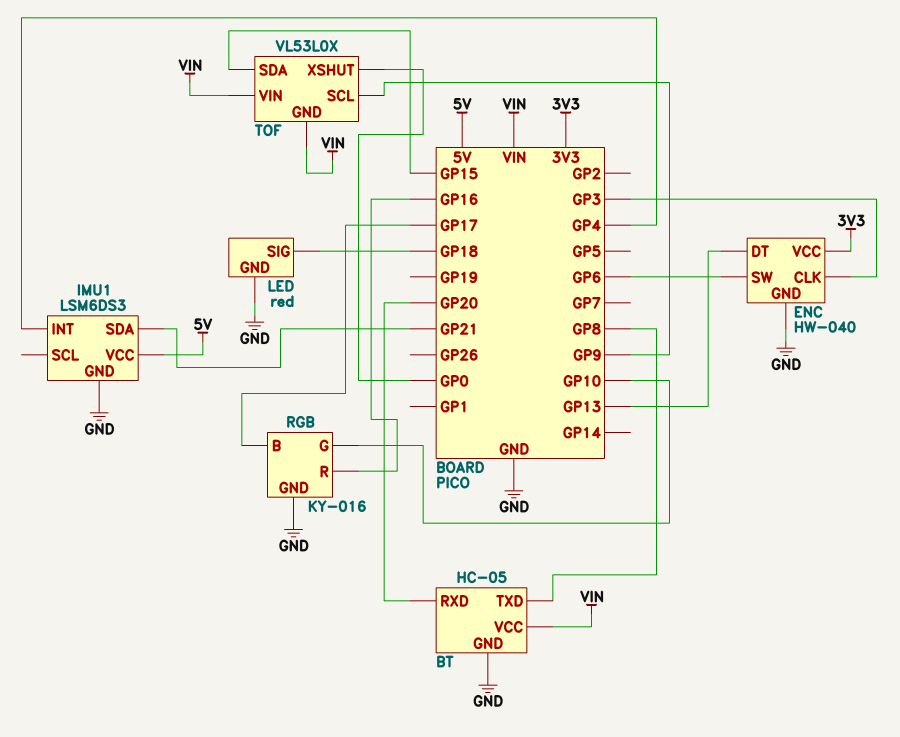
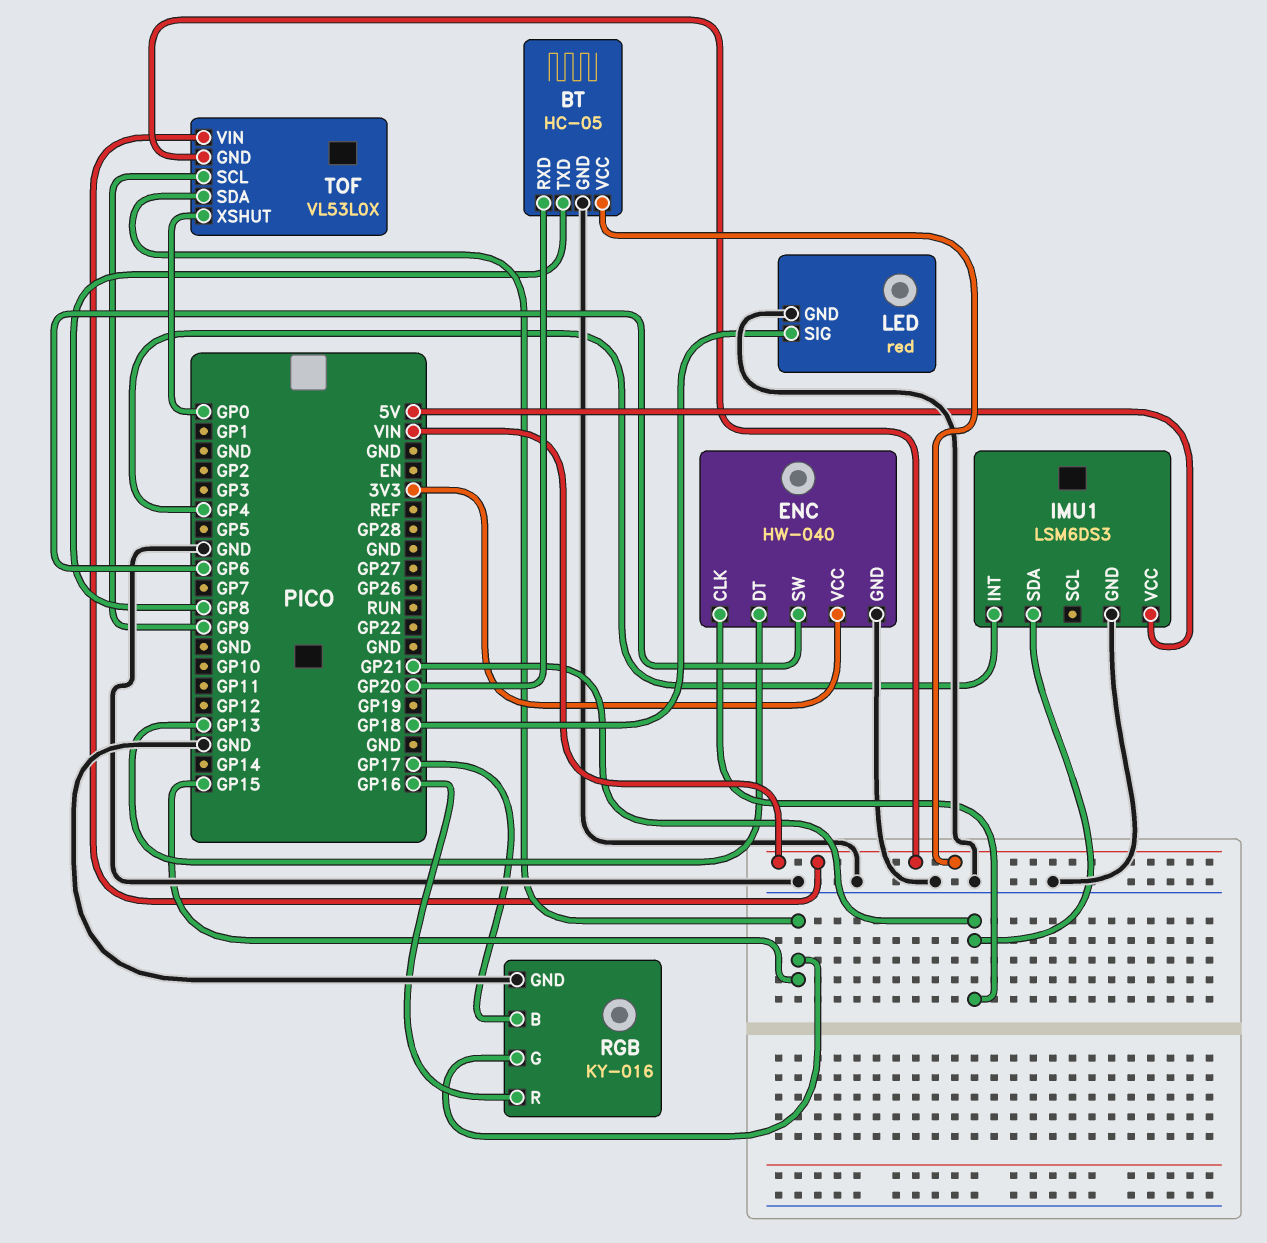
ENC pin CLK: GP3 -> GP21
RGB pin G: GP10 -> GP15

